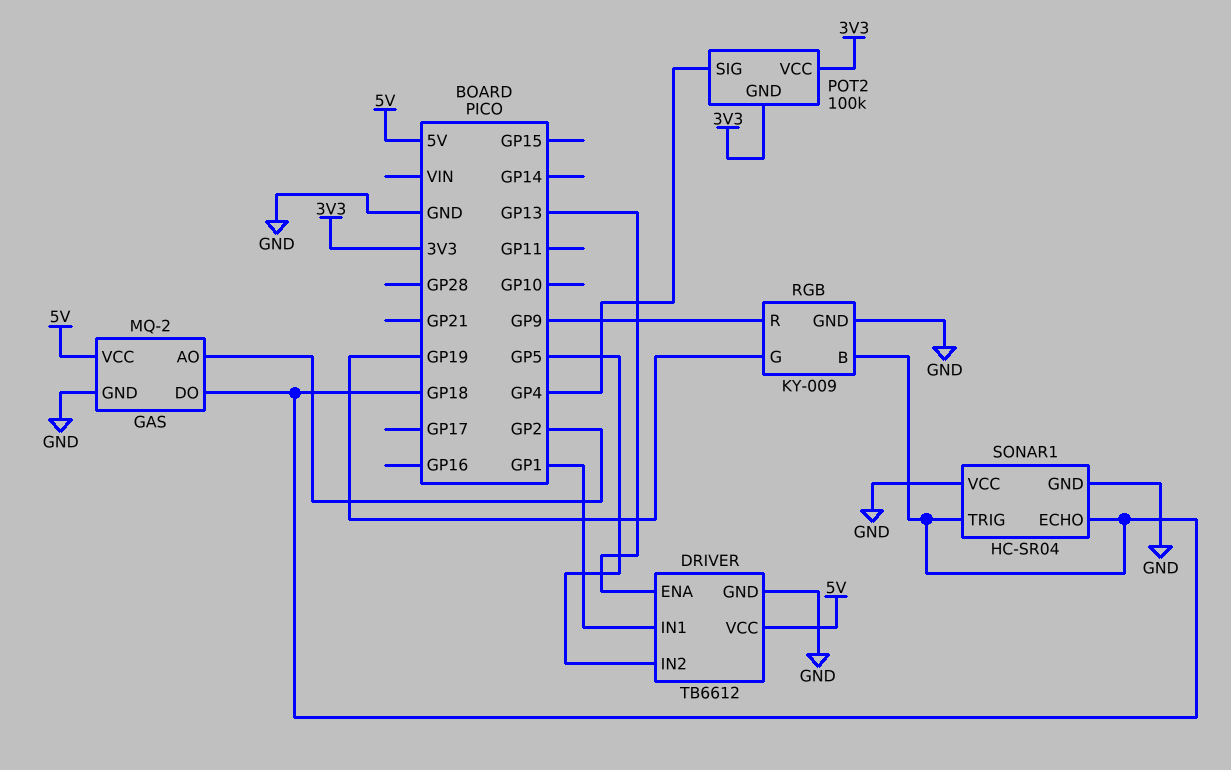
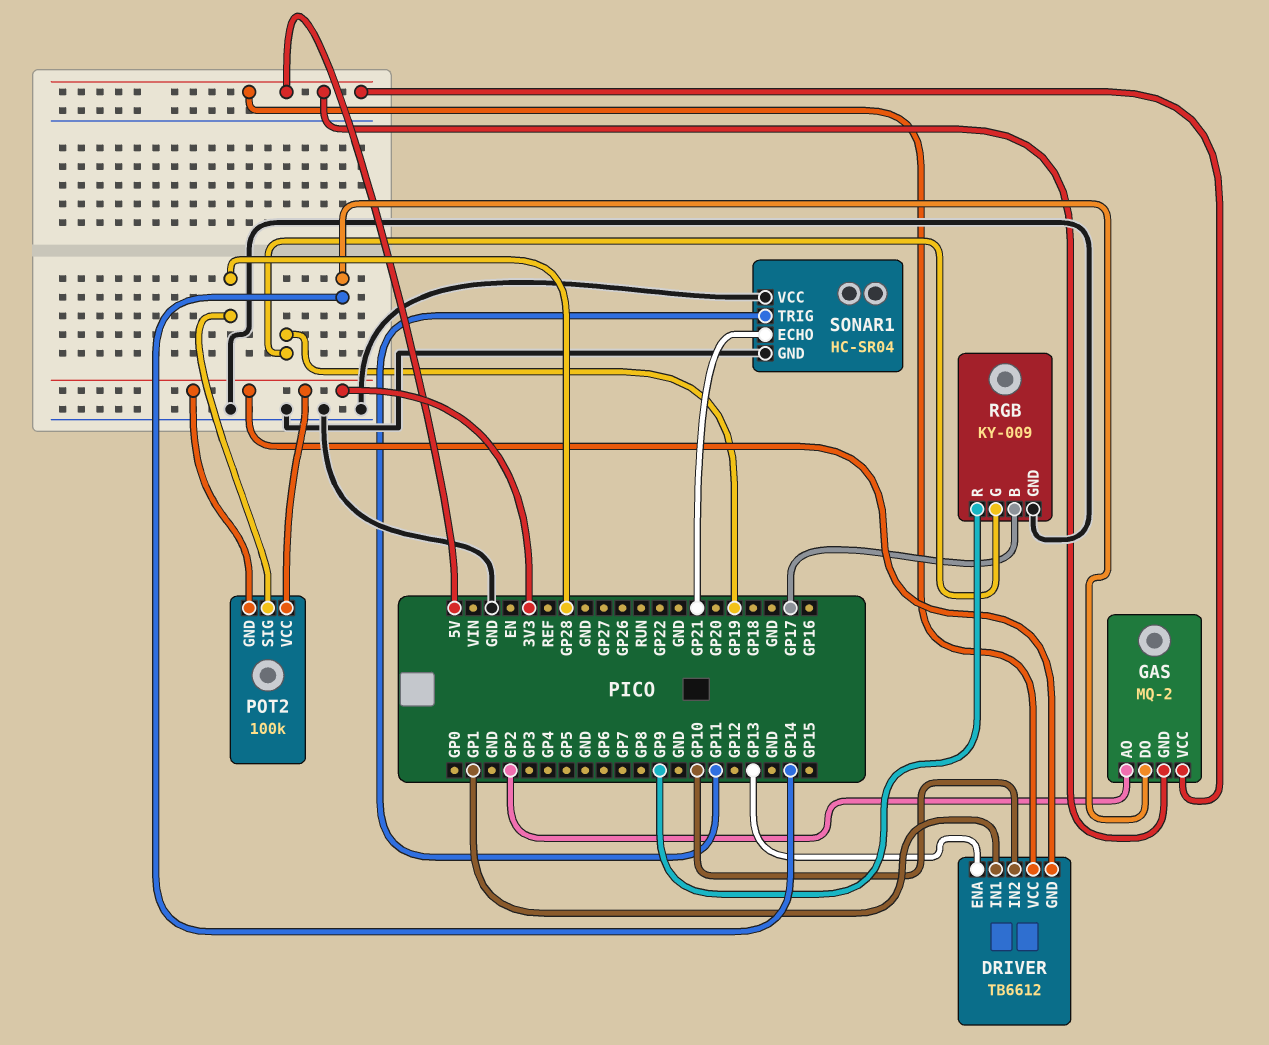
DRIVER pin GND: GND -> 3V3
DRIVER pin IN2: GP5 -> GP10
GAS pin DO: GP18 -> GP14
GAS pin GND: GND -> 5V
POT2 pin SIG: GP4 -> GP28
RGB pin B: GP18 -> GP17
SONAR1 pin ECHO: GP18 -> GP21
SONAR1 pin TRIG: GP18 -> GP11

